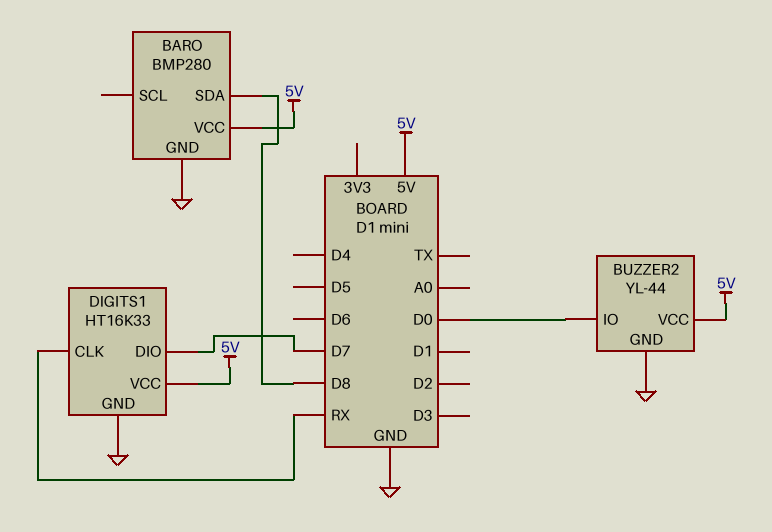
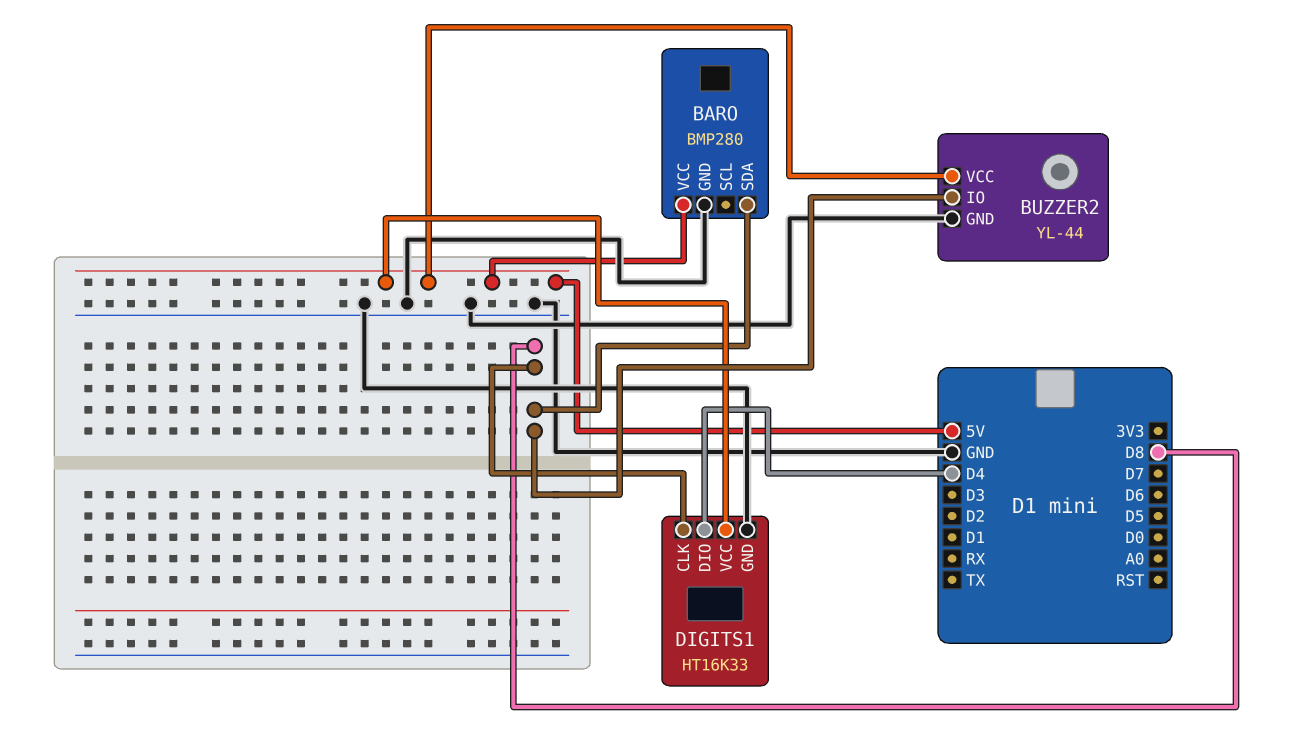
BUZZER2 pin IO: D0 -> D8
DIGITS1 pin CLK: RX -> D8
DIGITS1 pin DIO: D7 -> D4

